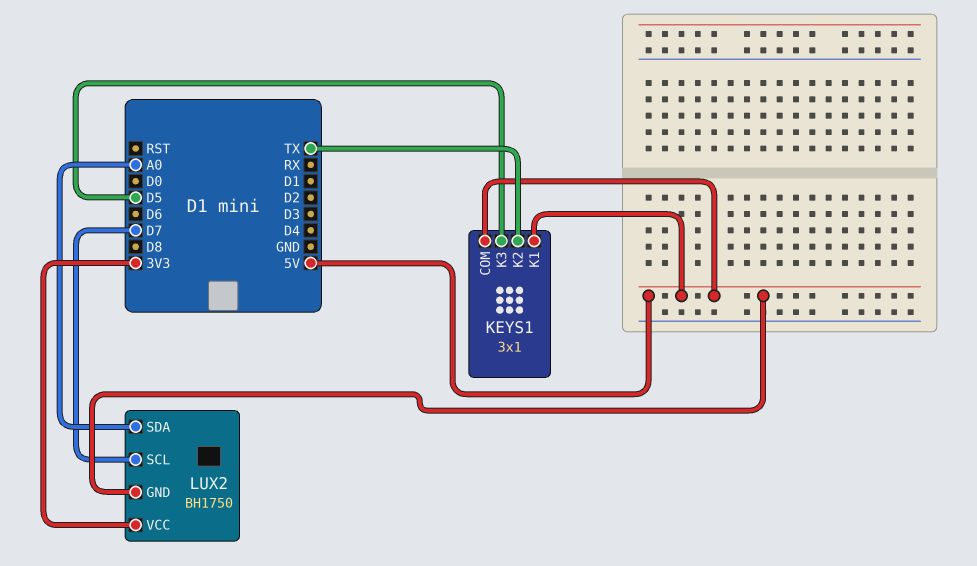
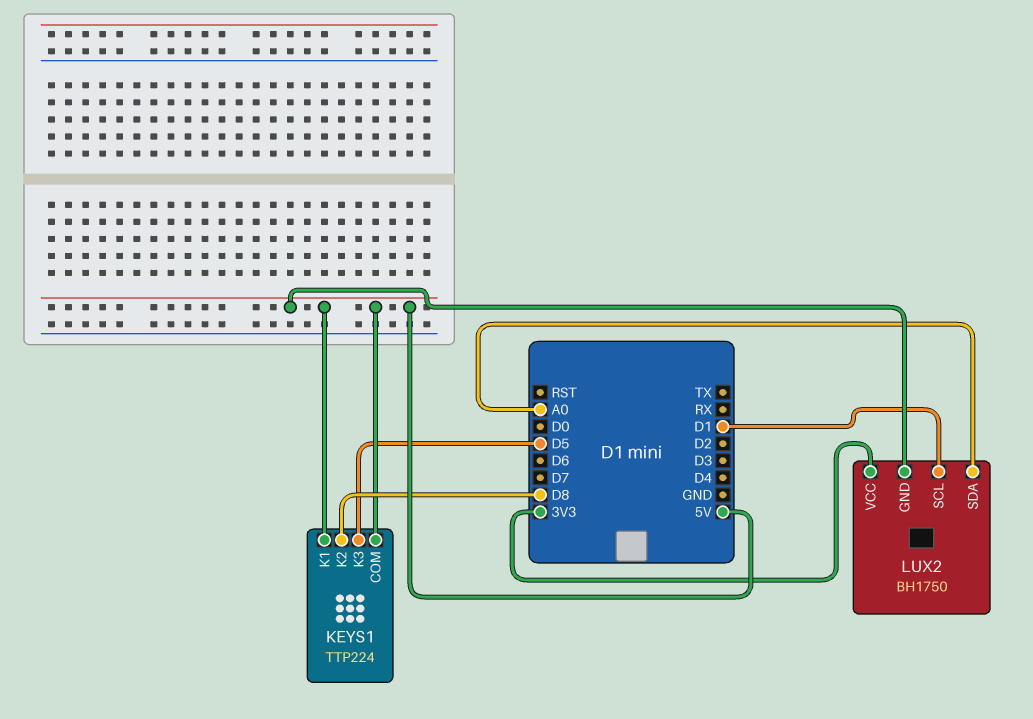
KEYS1: 3x1 -> TTP224
KEYS1 pin K2: TX -> D8
LUX2 pin SCL: D7 -> D1

